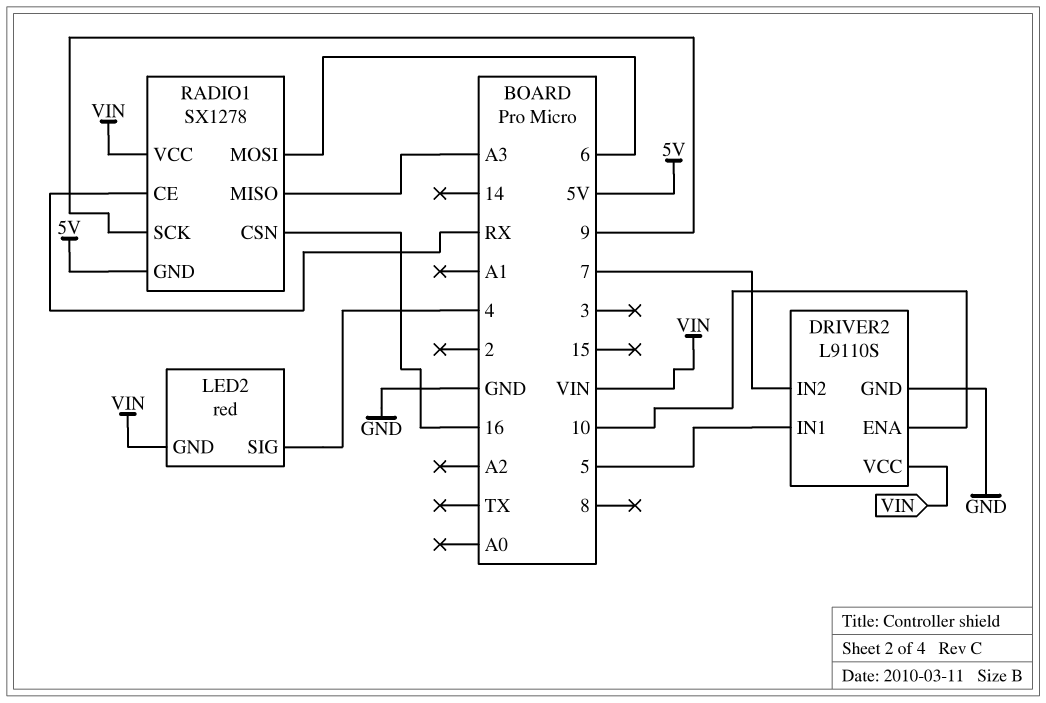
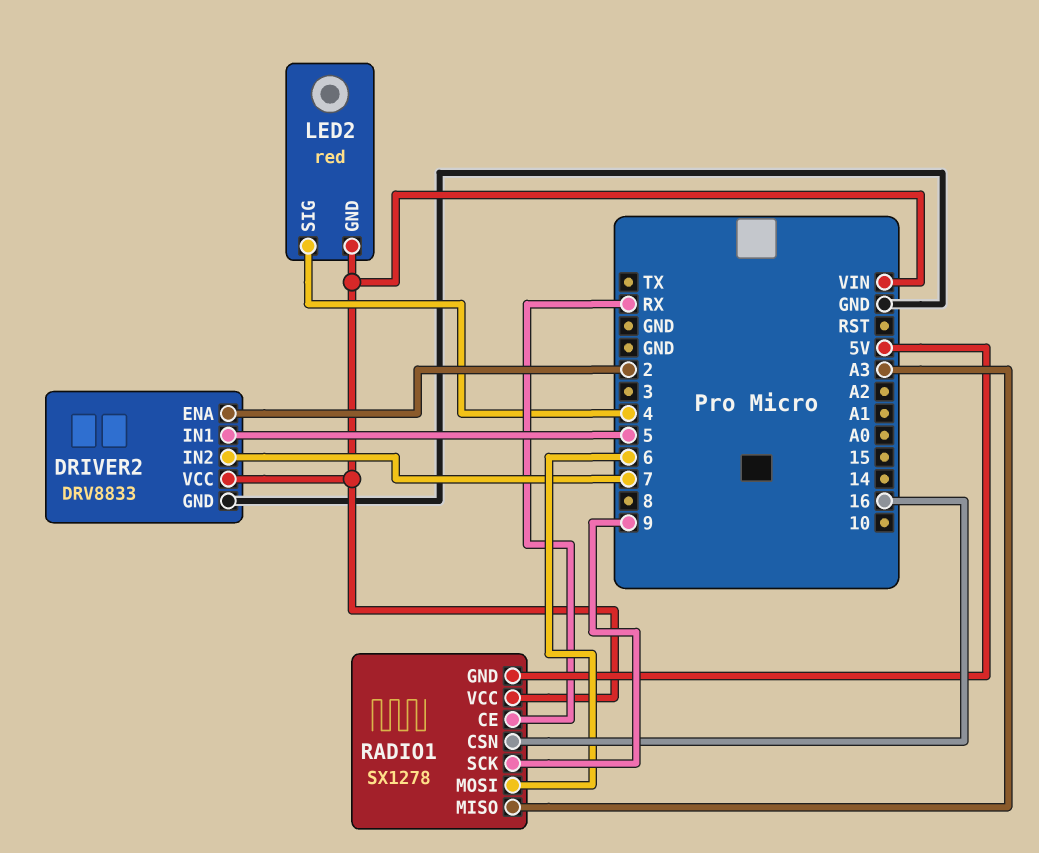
DRIVER2: L9110S -> DRV8833
DRIVER2 pin ENA: 10 -> 2

